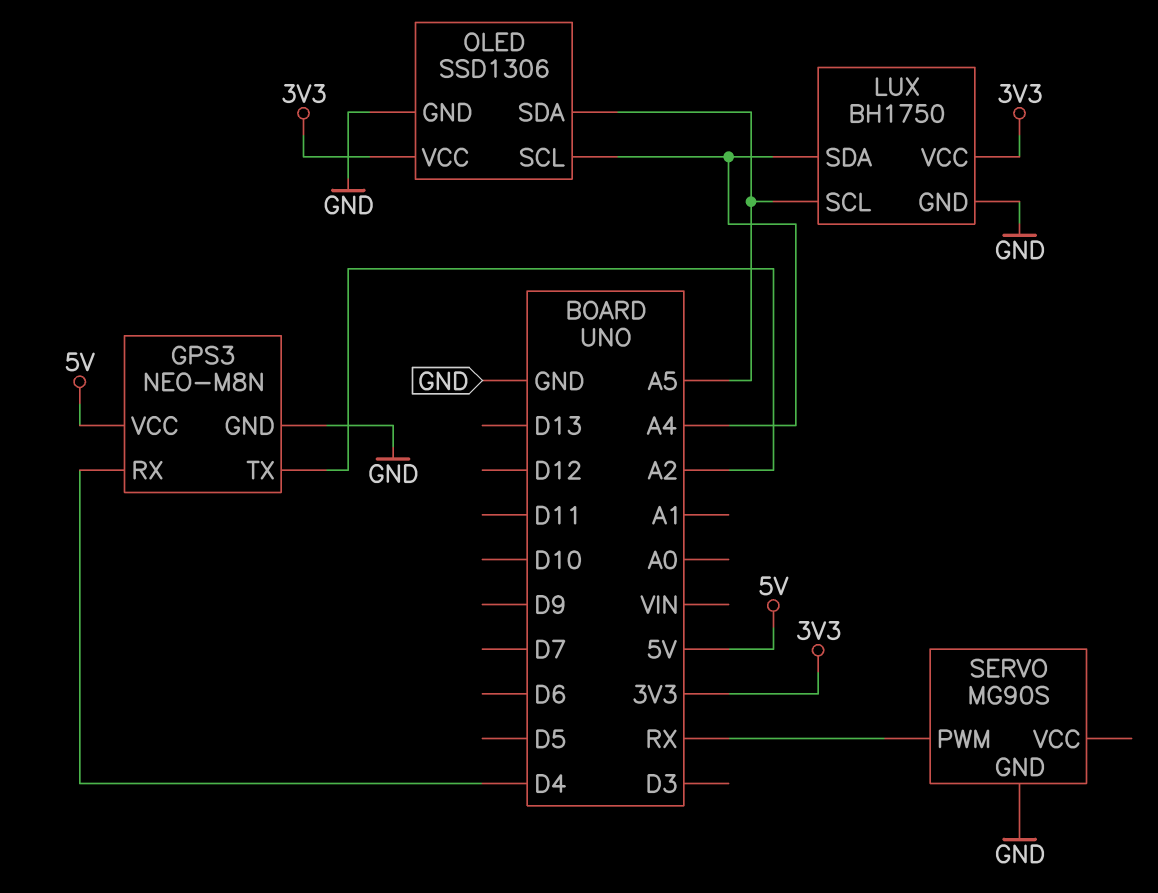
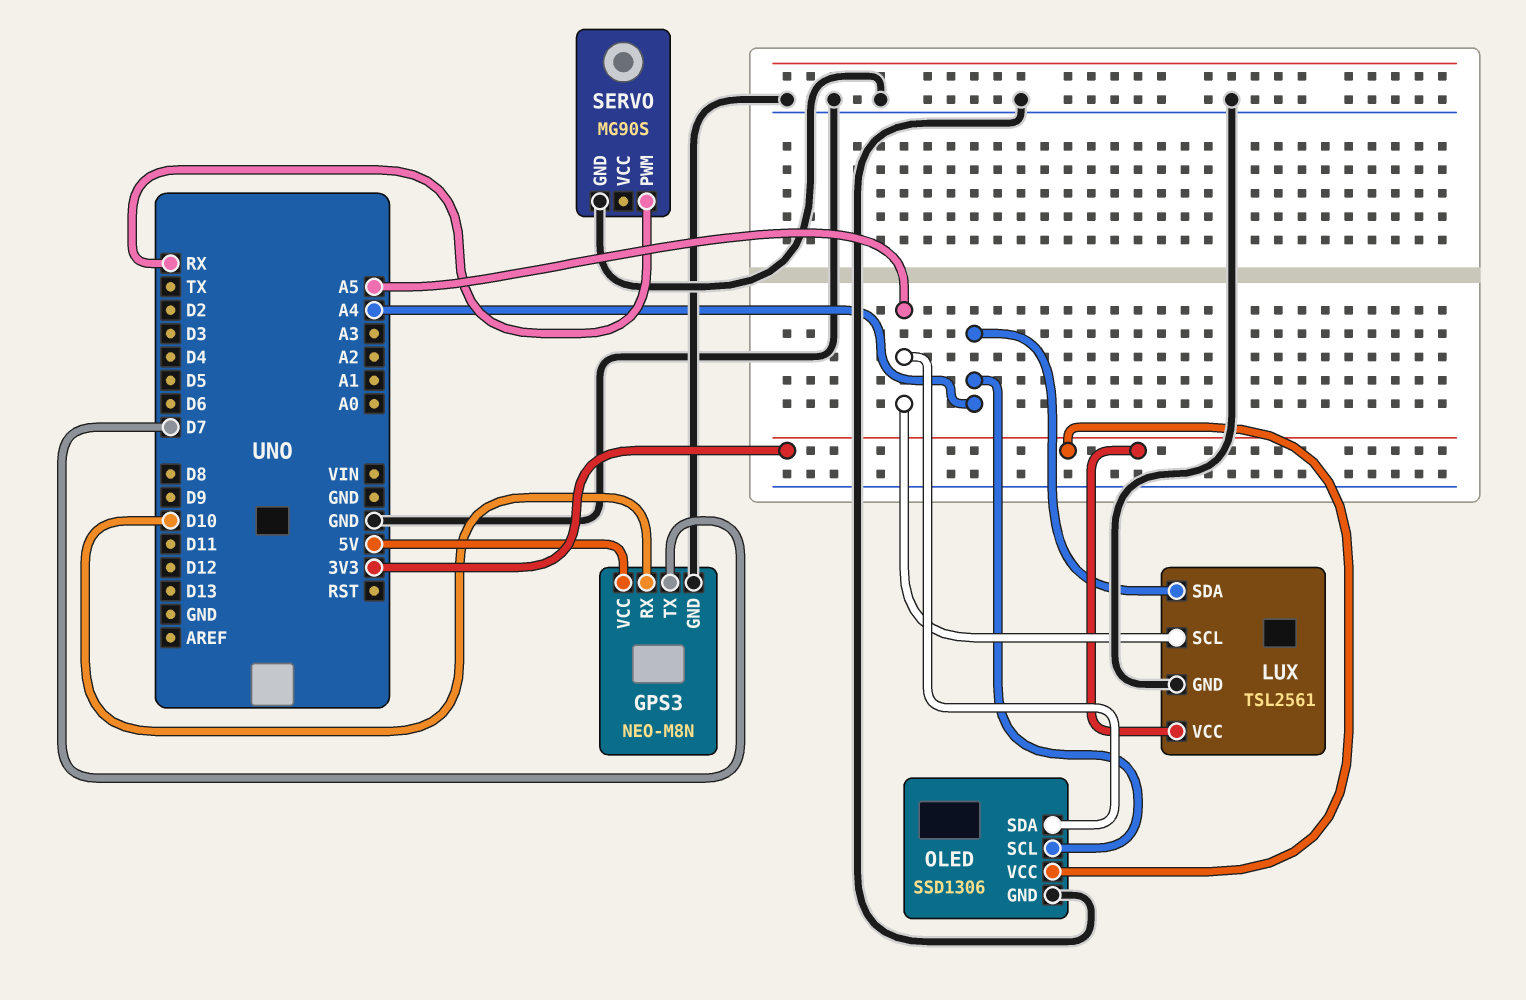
GPS3 pin RX: D4 -> D10
GPS3 pin TX: A2 -> D7
LUX: BH1750 -> TSL2561

